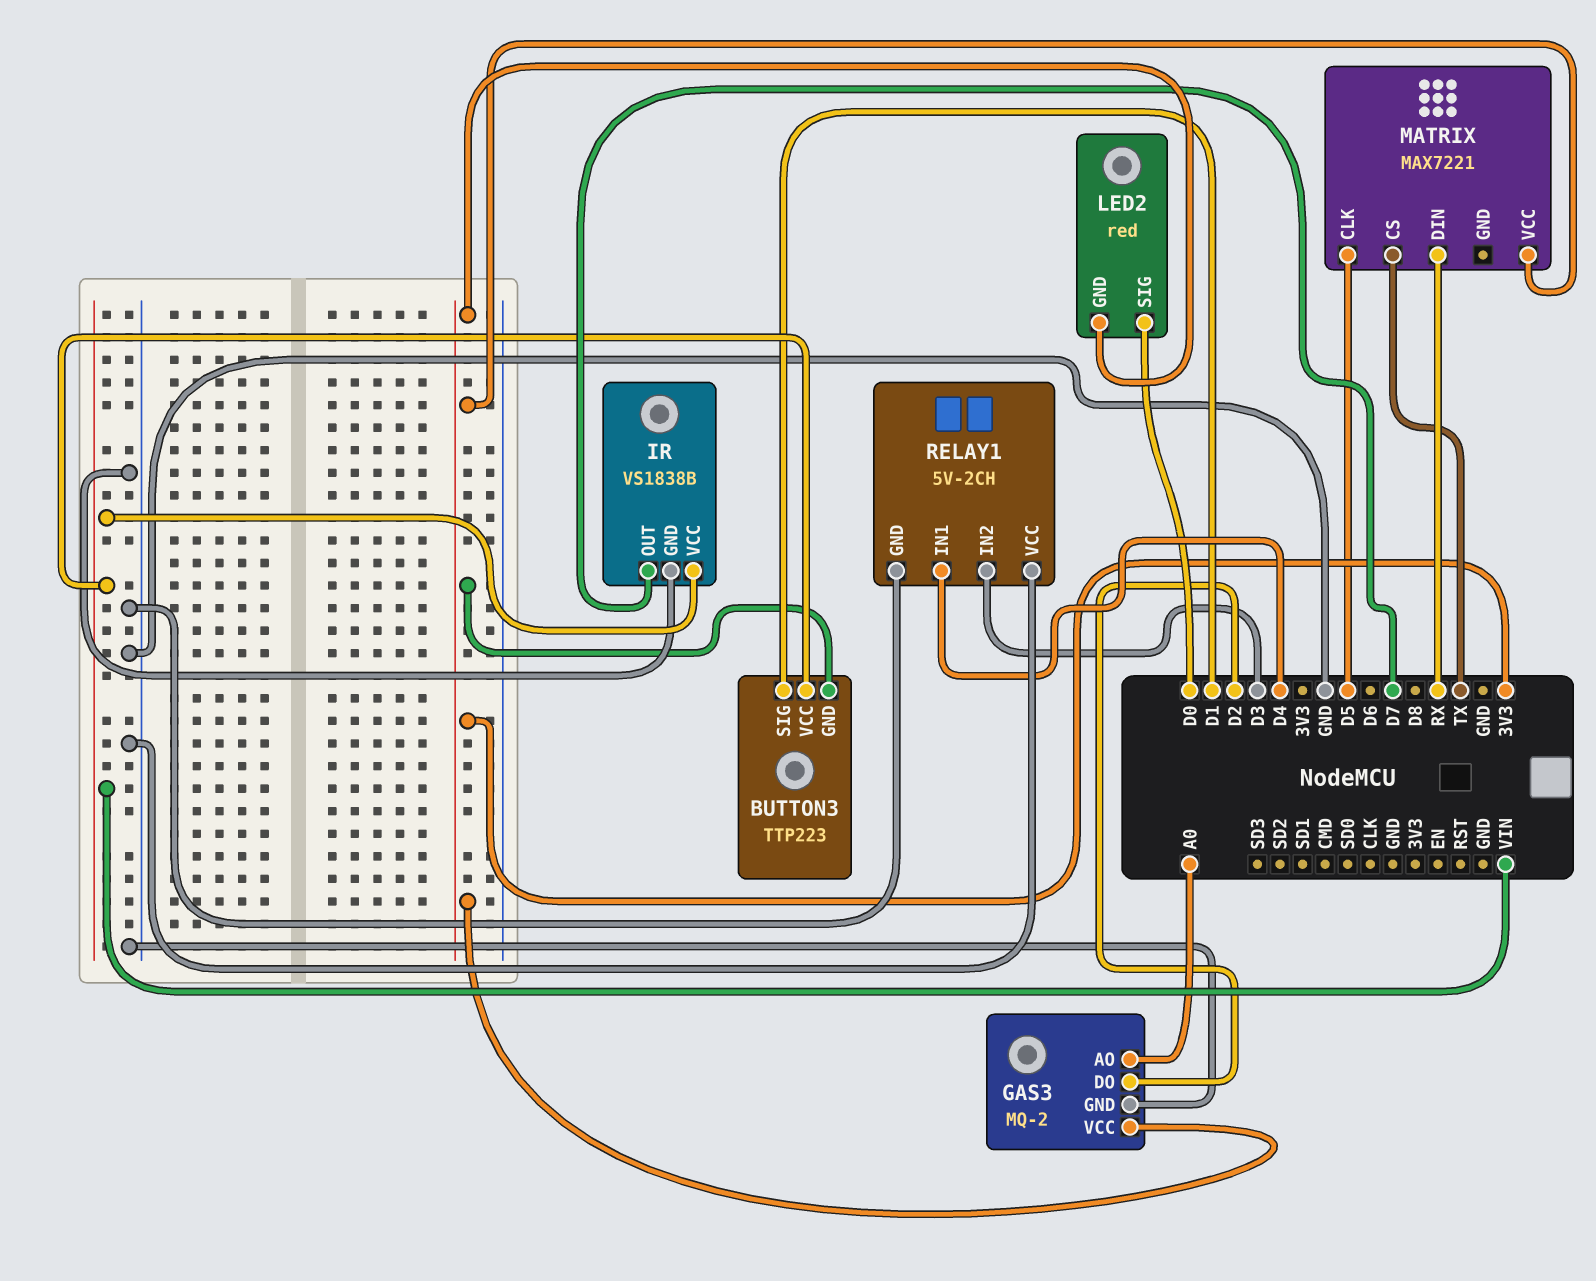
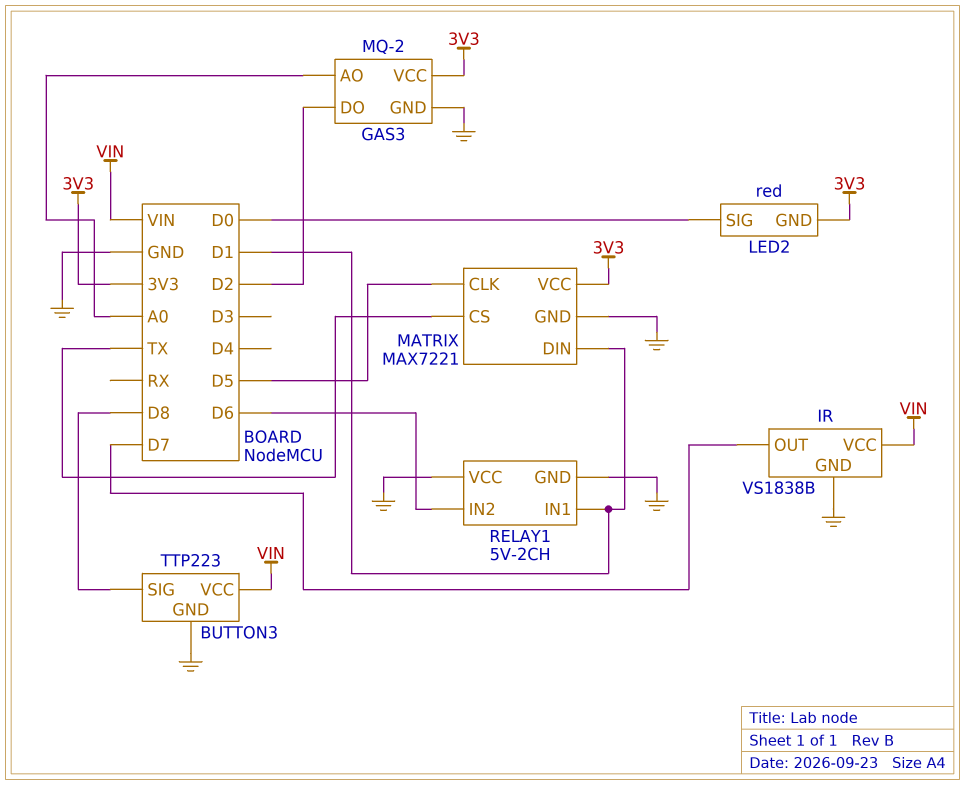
BUTTON3 pin GND: 3V3 -> GND
BUTTON3 pin SIG: D1 -> D8
MATRIX pin DIN: RX -> D1
MATRIX pin GND: none -> GND
RELAY1 pin IN1: D4 -> D1
RELAY1 pin IN2: D3 -> D6

